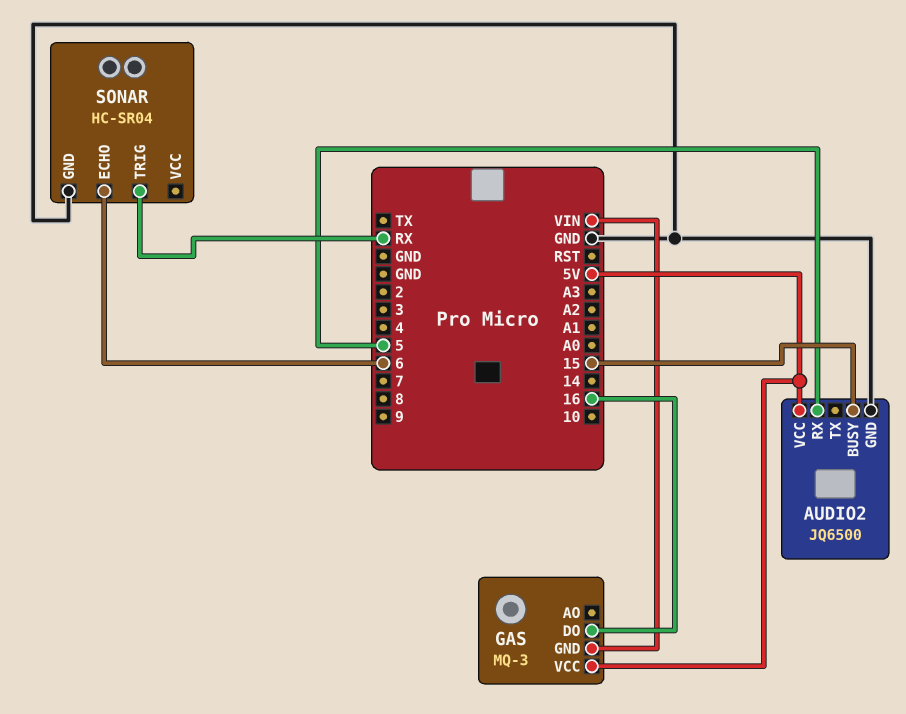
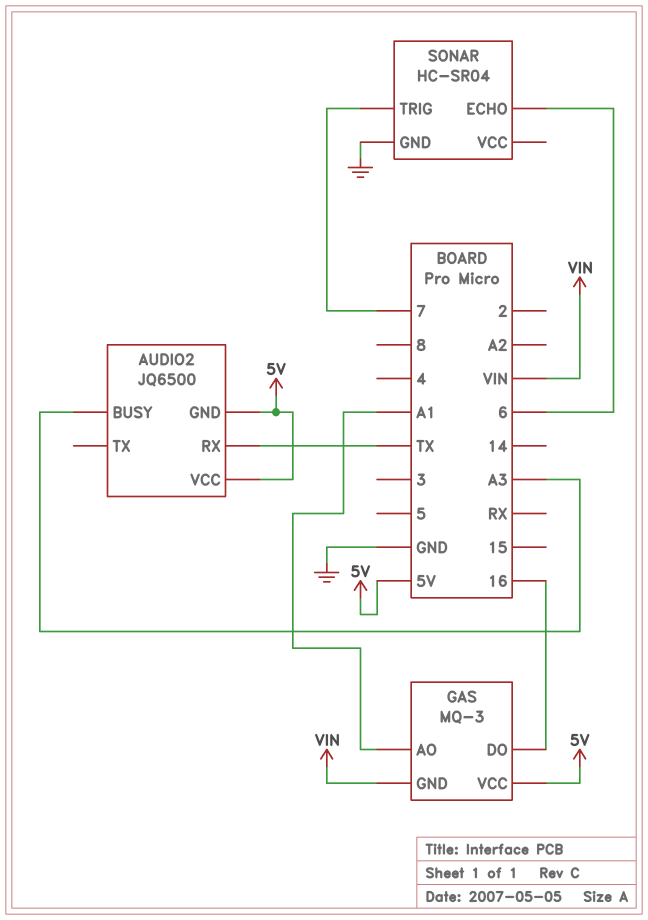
AUDIO2 pin BUSY: 15 -> A3
AUDIO2 pin GND: GND -> 5V
AUDIO2 pin RX: 5 -> TX
GAS pin AO: none -> A1
SONAR pin TRIG: RX -> 7

